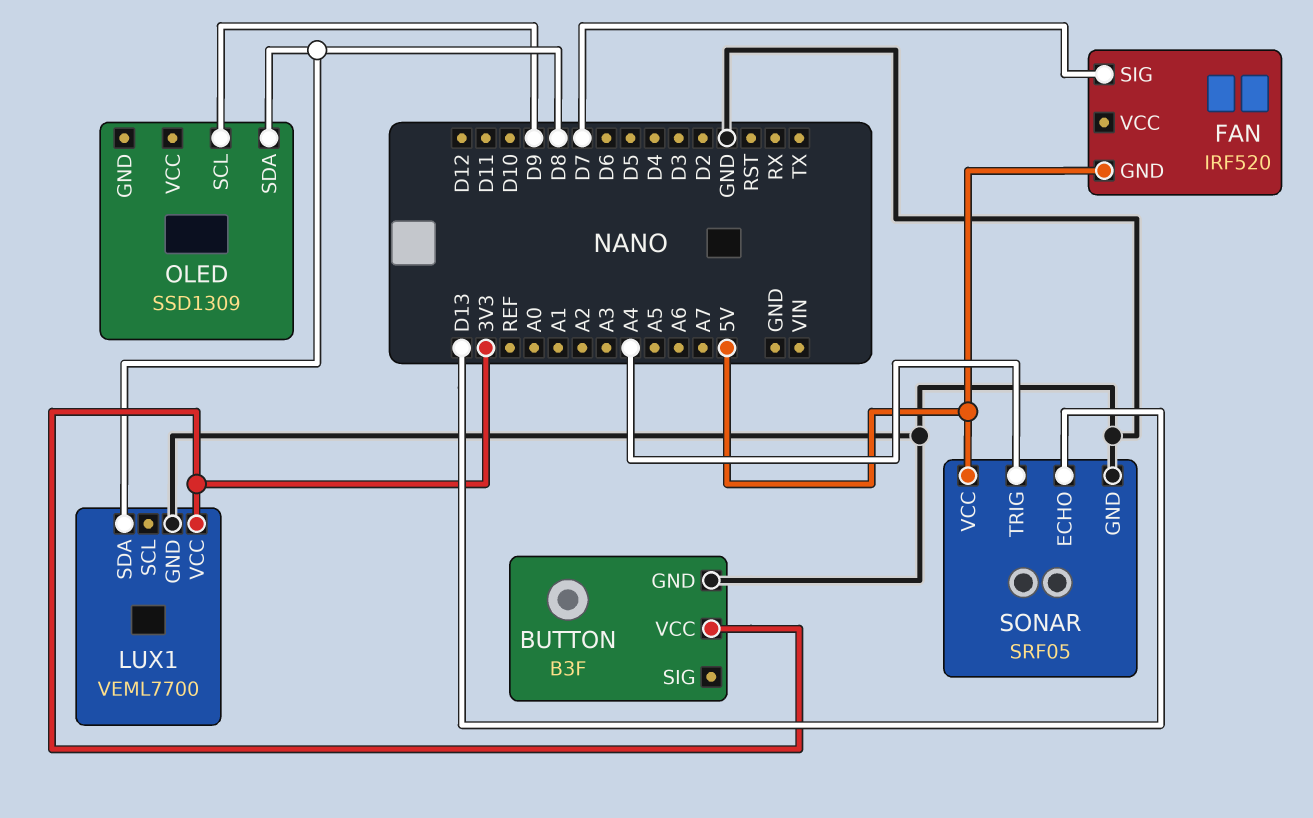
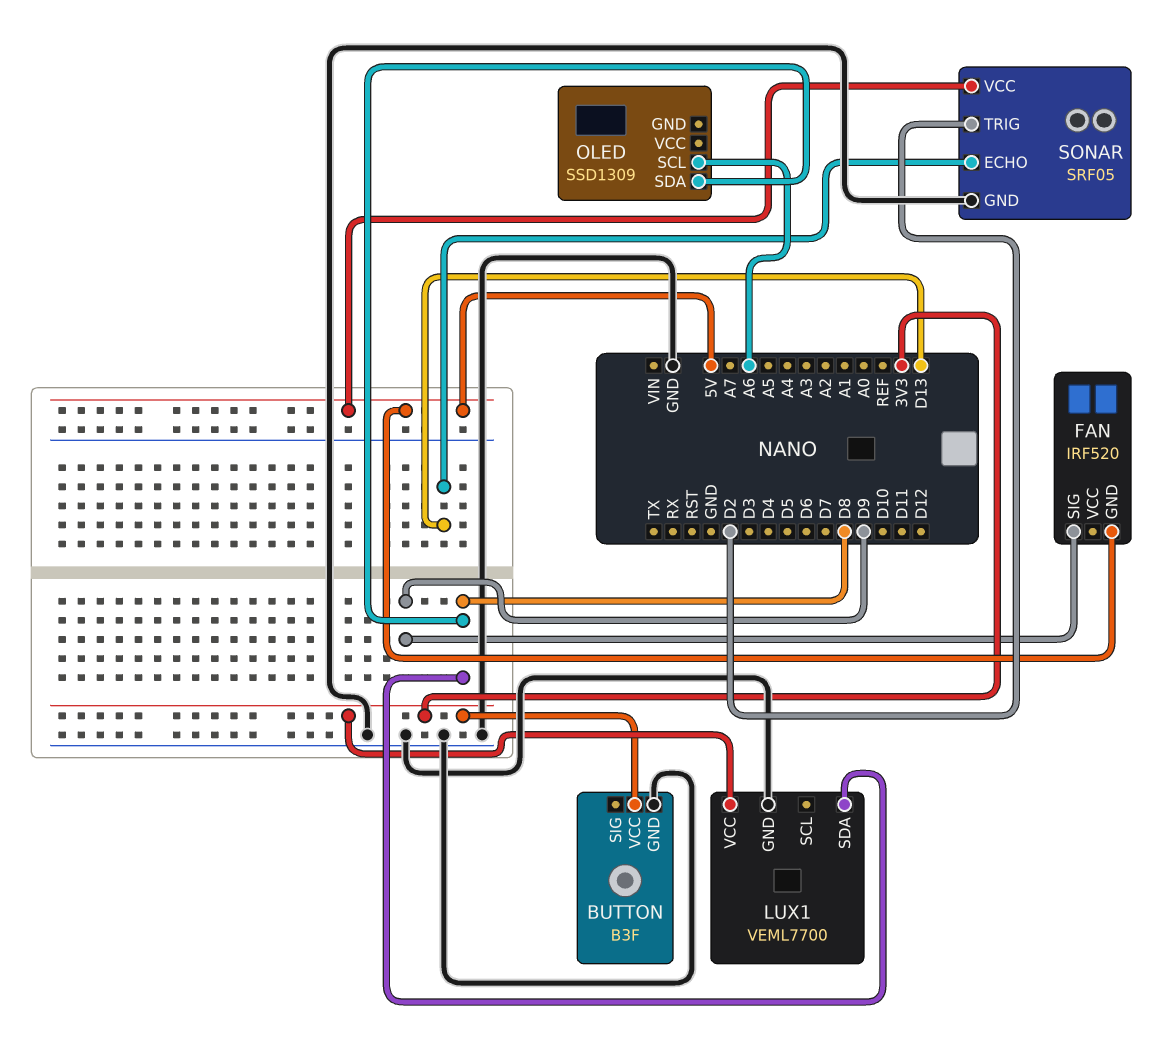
FAN pin SIG: D7 -> D9
OLED pin SCL: D9 -> A6
SONAR pin TRIG: A4 -> D2

